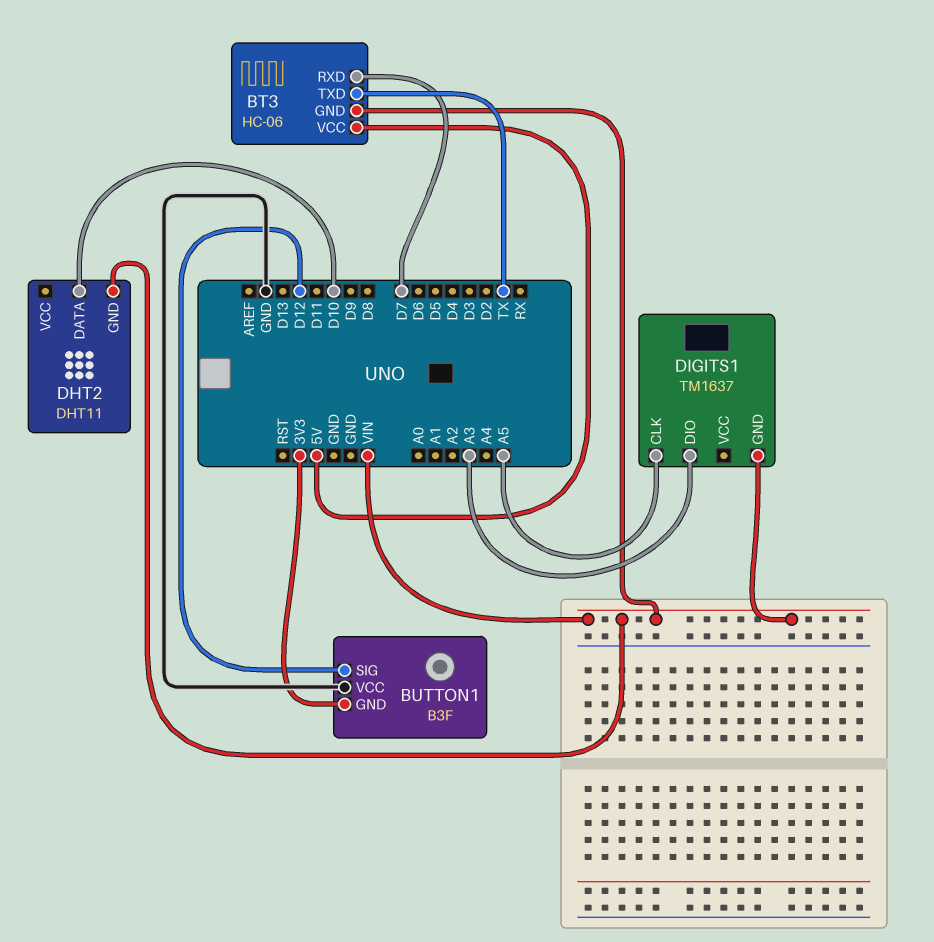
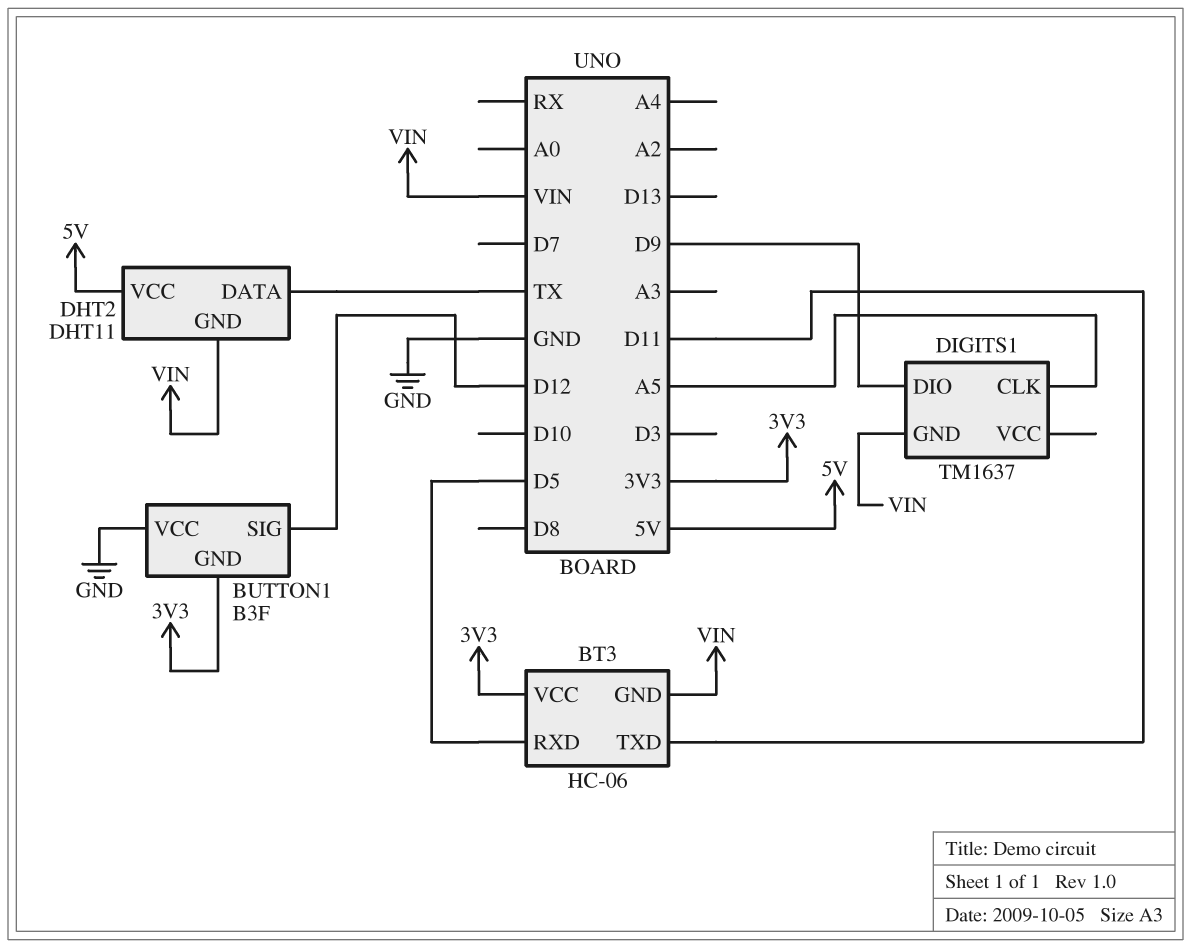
BT3 pin RXD: D7 -> D5
BT3 pin TXD: TX -> D11
BT3 pin VCC: 5V -> 3V3
DHT2 pin DATA: D10 -> TX
DHT2 pin VCC: none -> 5V
DIGITS1 pin DIO: A3 -> D9

